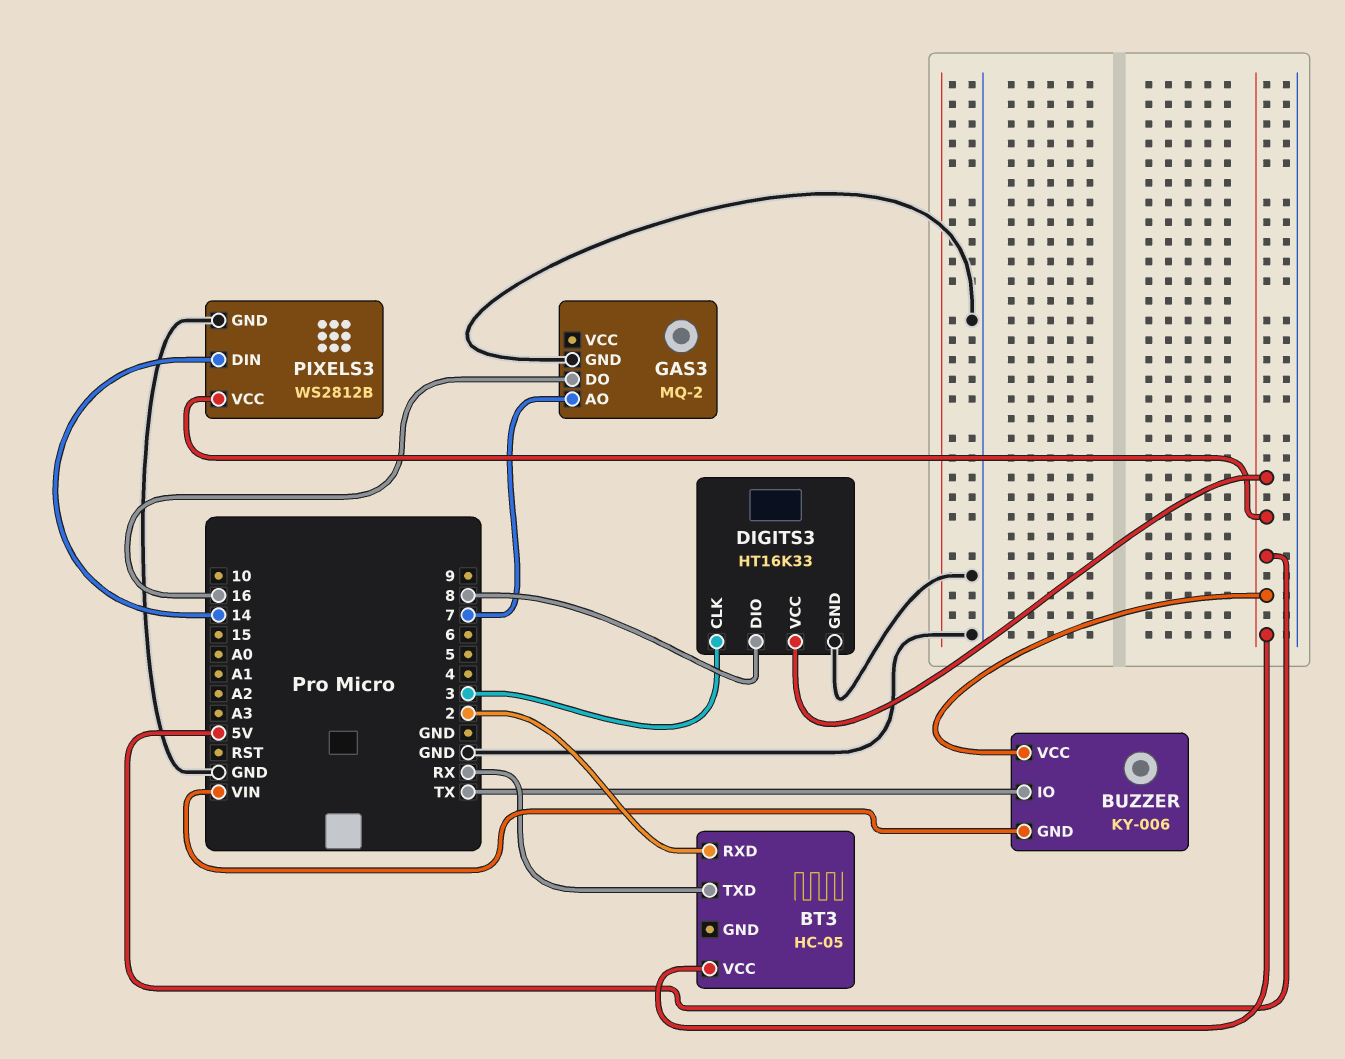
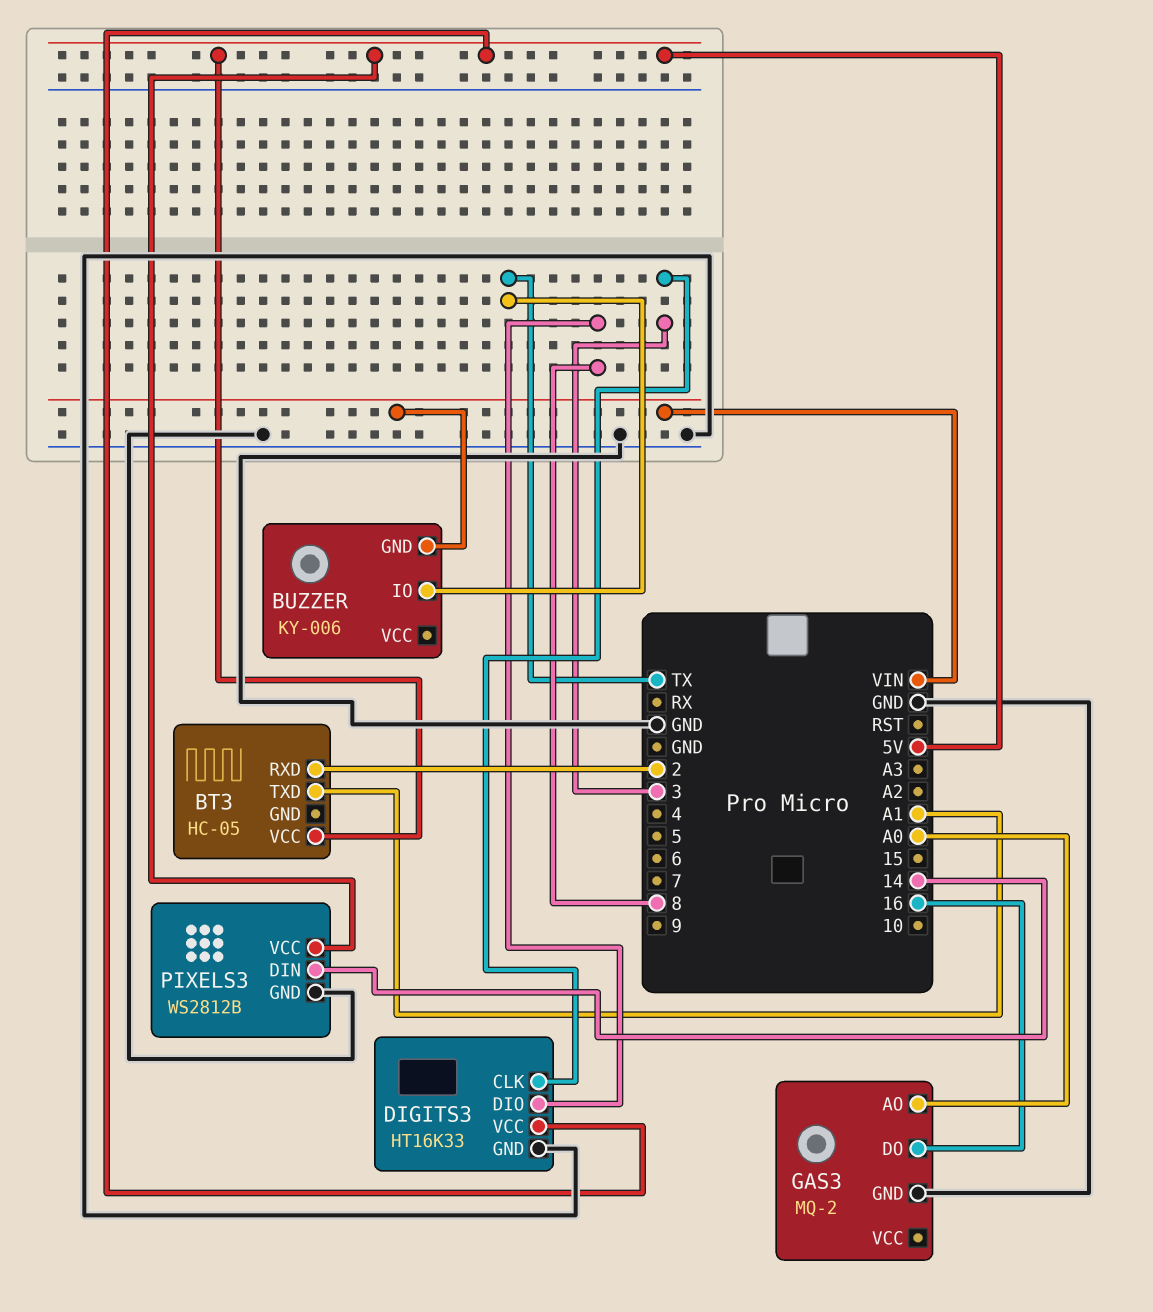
BT3 pin TXD: RX -> A1
BUZZER pin VCC: 5V -> none
GAS3 pin AO: 7 -> A0

